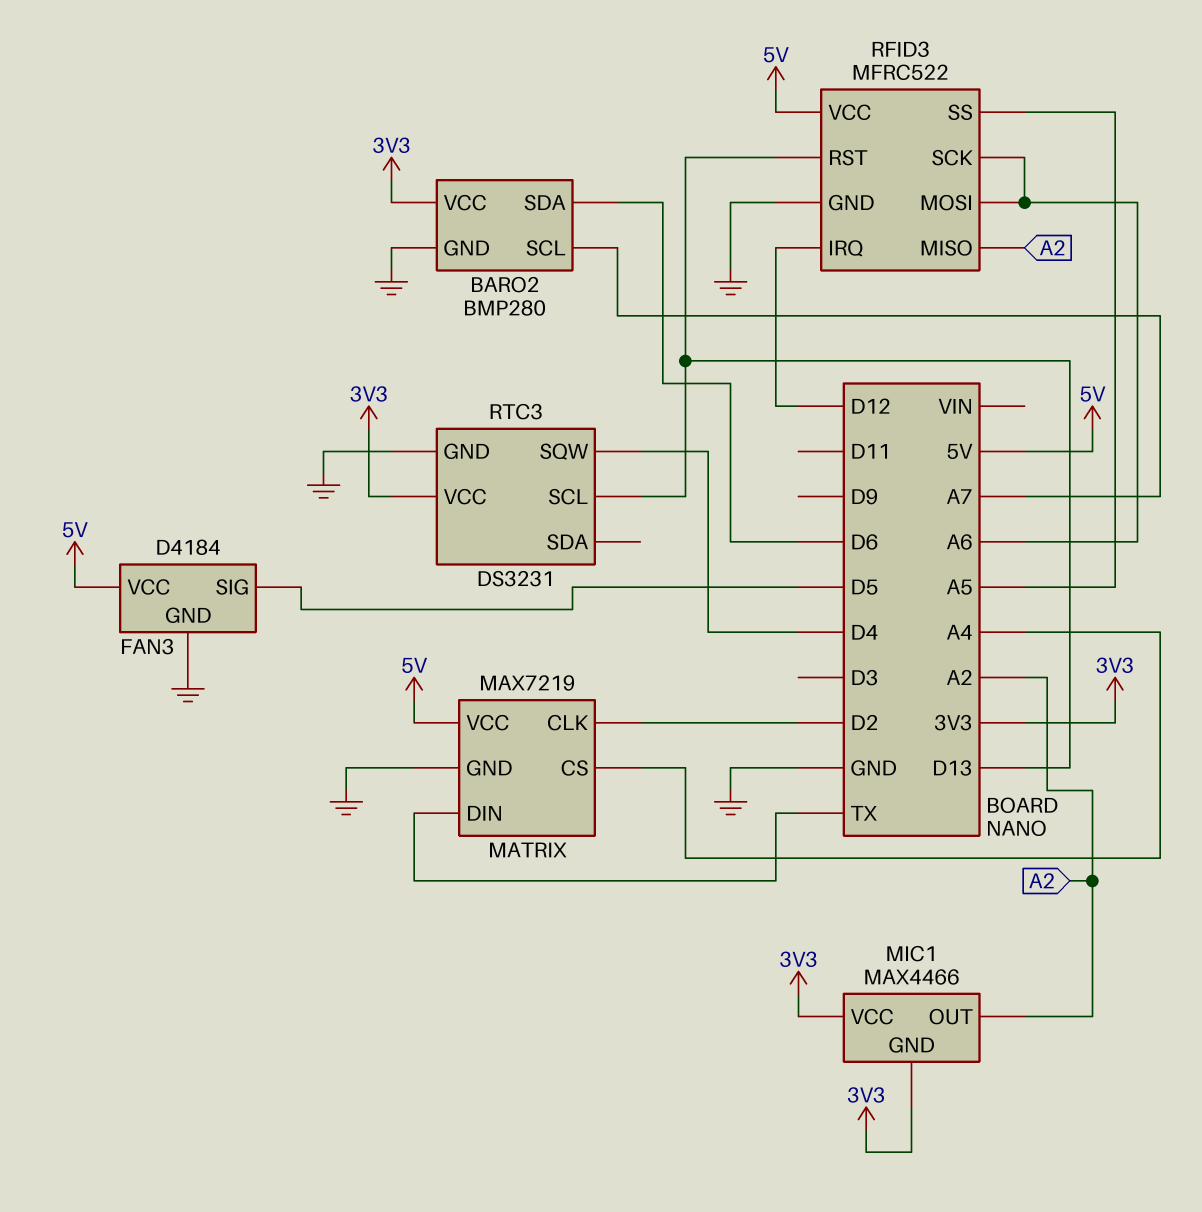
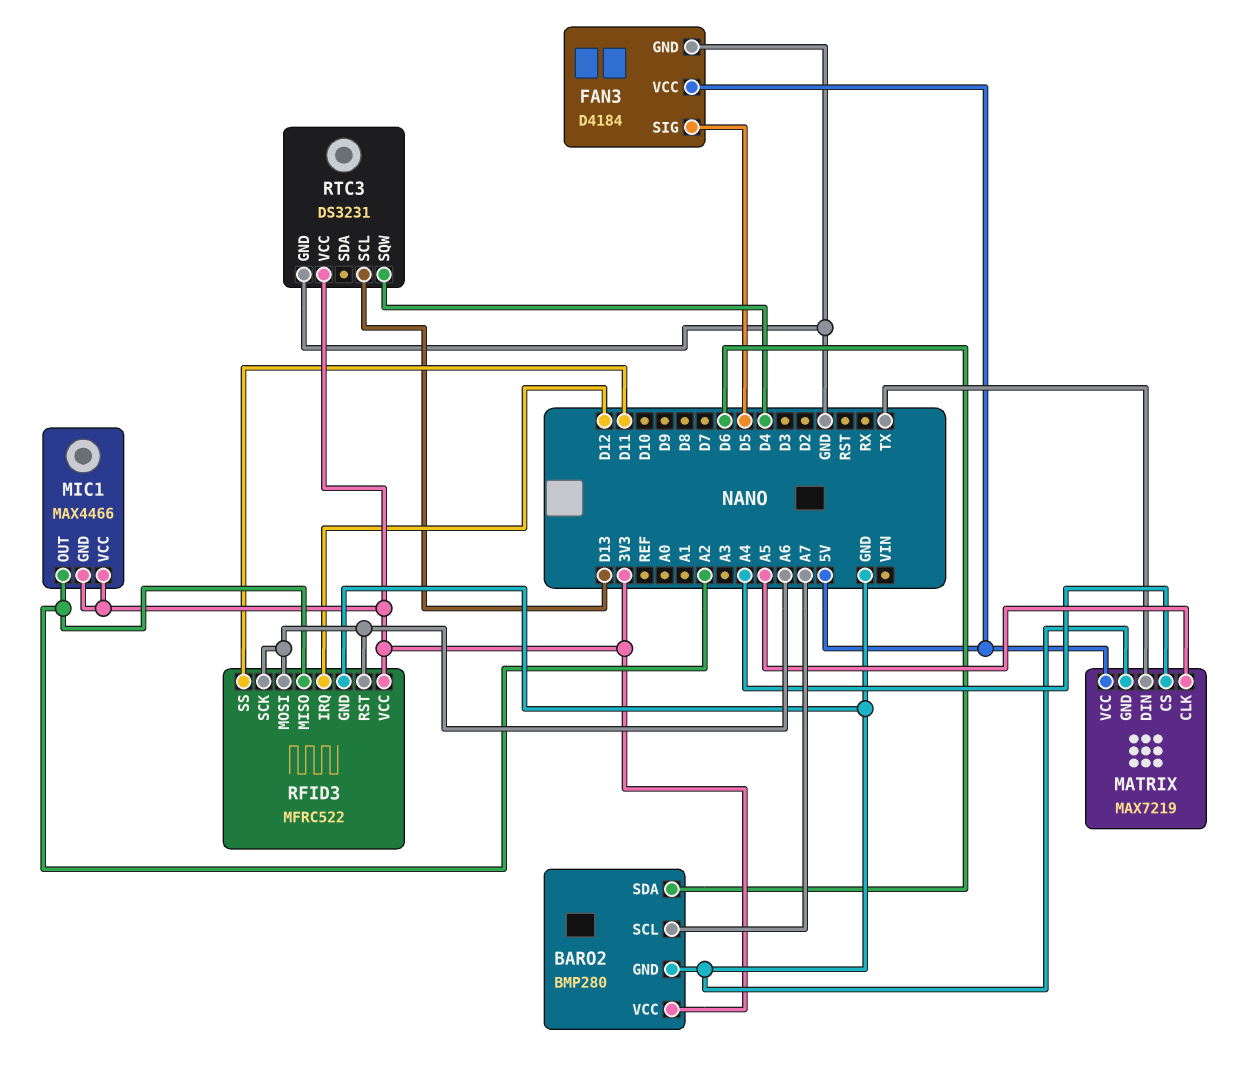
MATRIX pin CLK: D2 -> A5
RFID3 pin RST: D13 -> A6
RFID3 pin SS: A5 -> D11
RFID3 pin VCC: 5V -> 3V3

